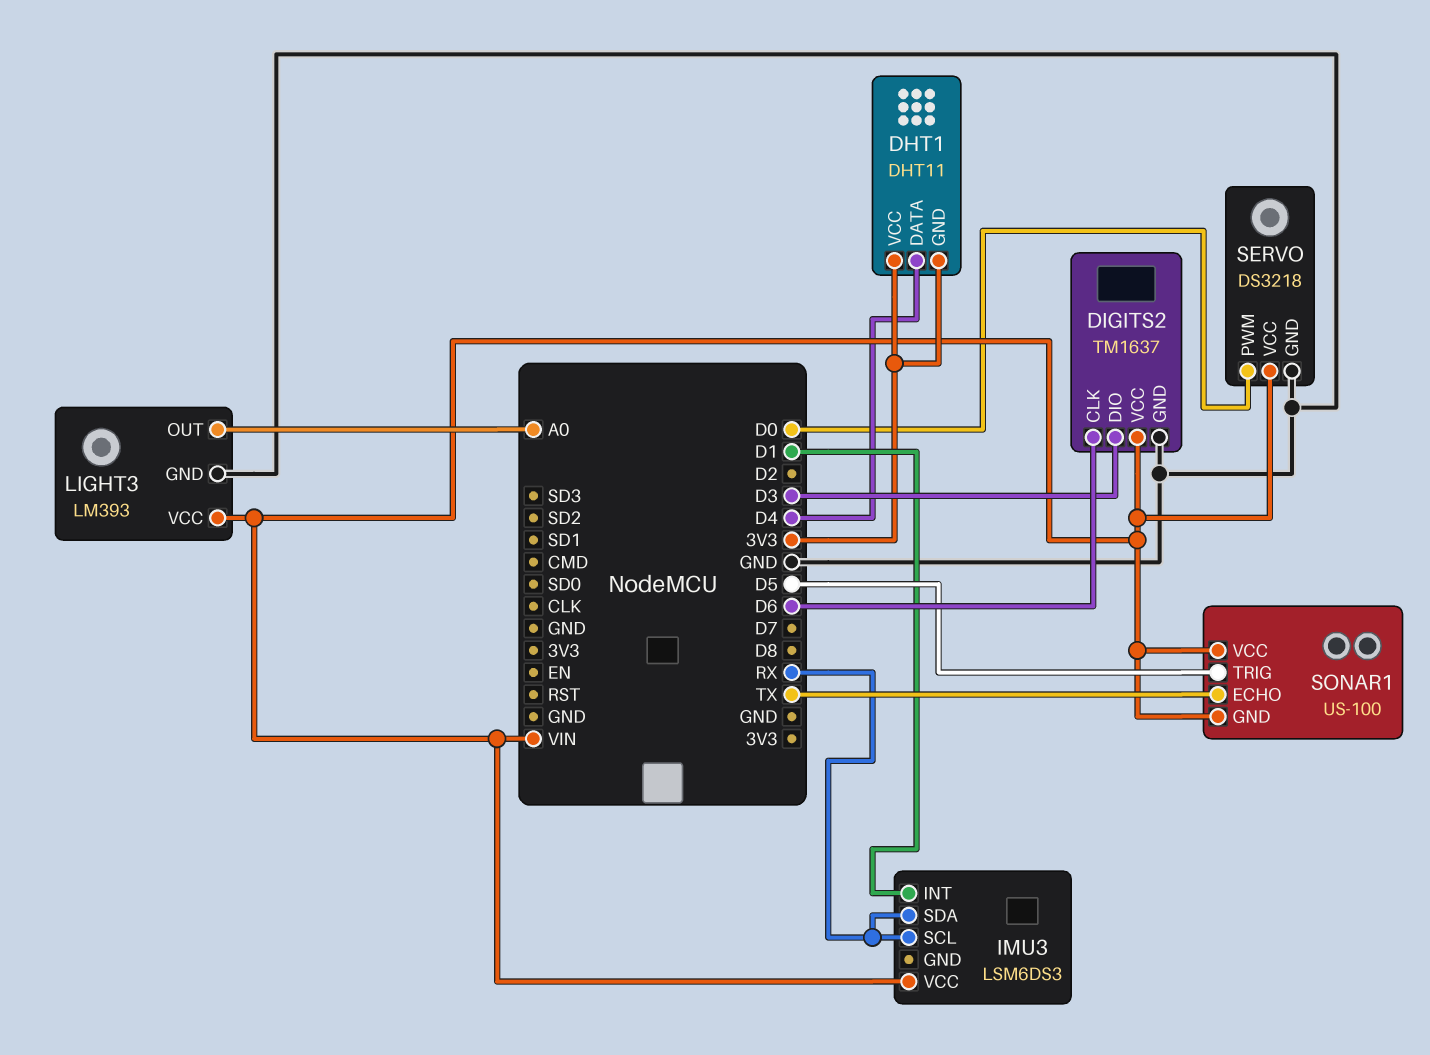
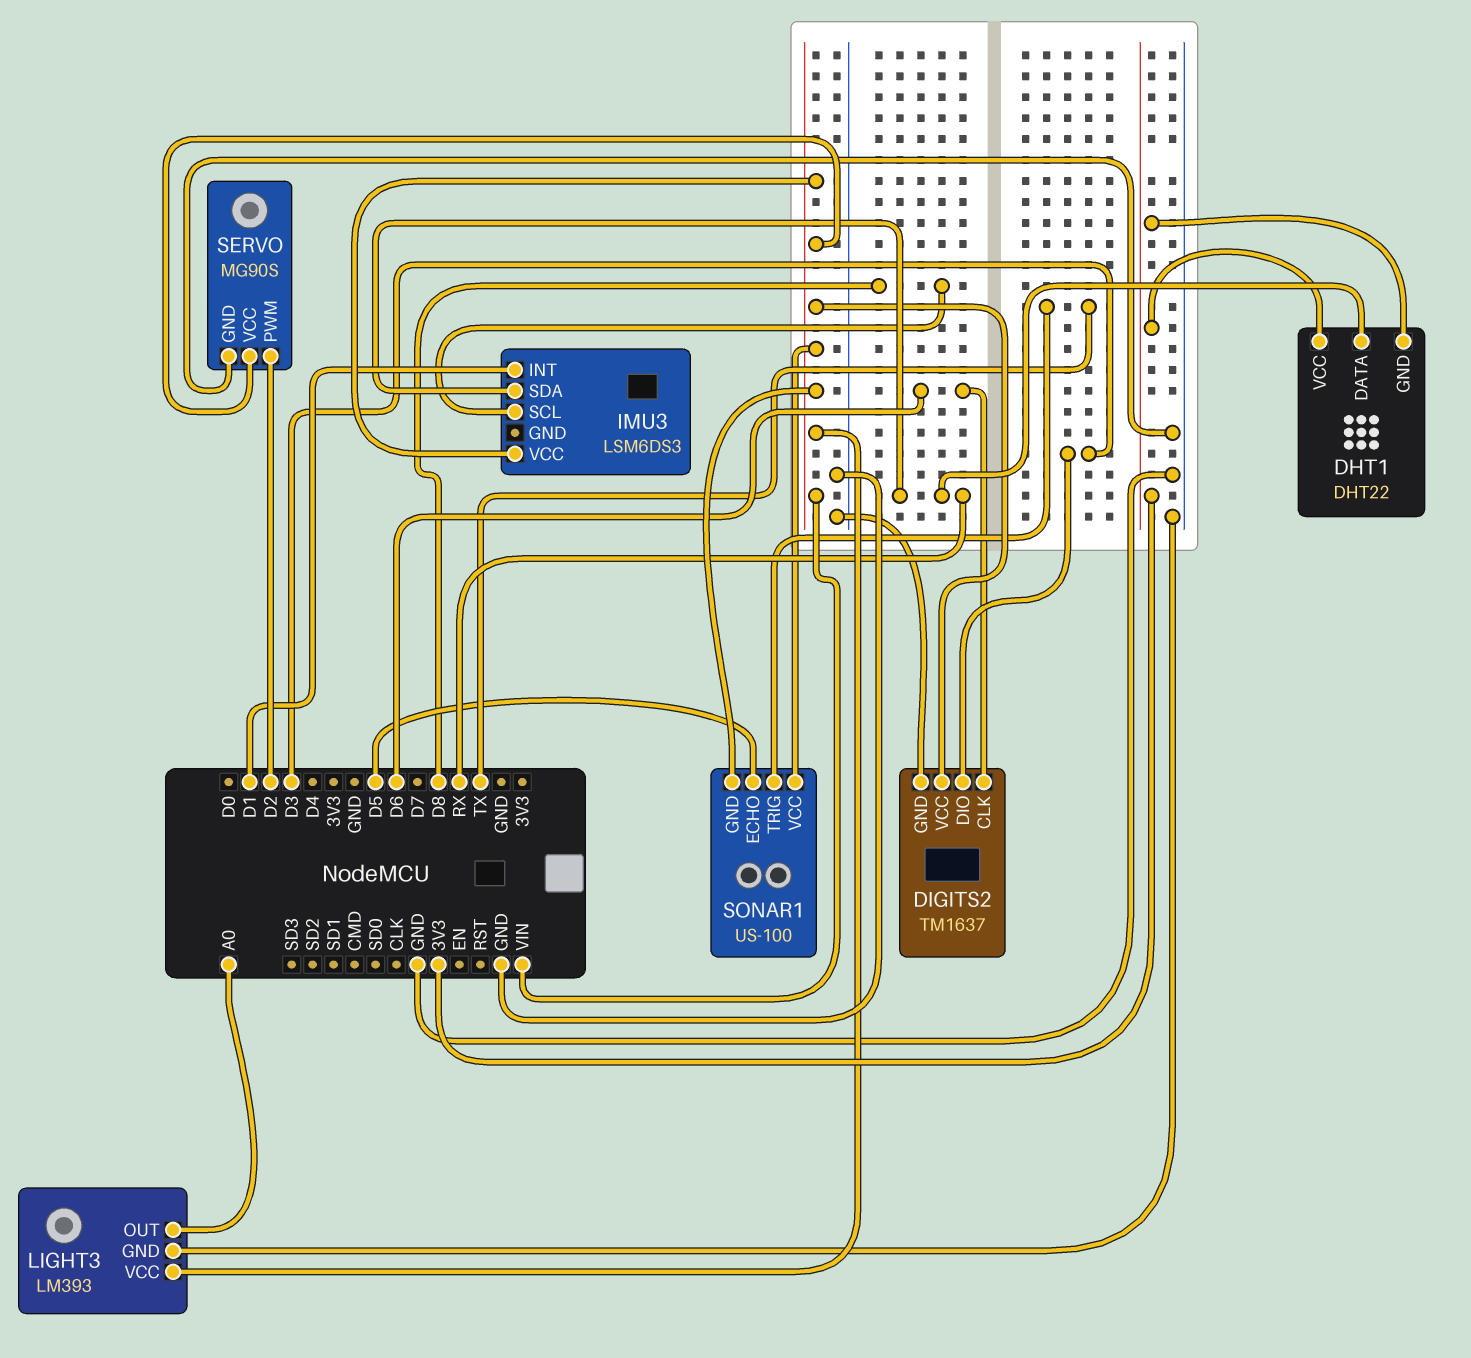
DHT1: DHT11 -> DHT22
DHT1 pin DATA: D4 -> RX
IMU3 pin SCL: RX -> D8
SERVO: DS3218 -> MG90S
SERVO pin PWM: D0 -> D2
SONAR1 pin ECHO: TX -> D5
SONAR1 pin TRIG: D5 -> TX

